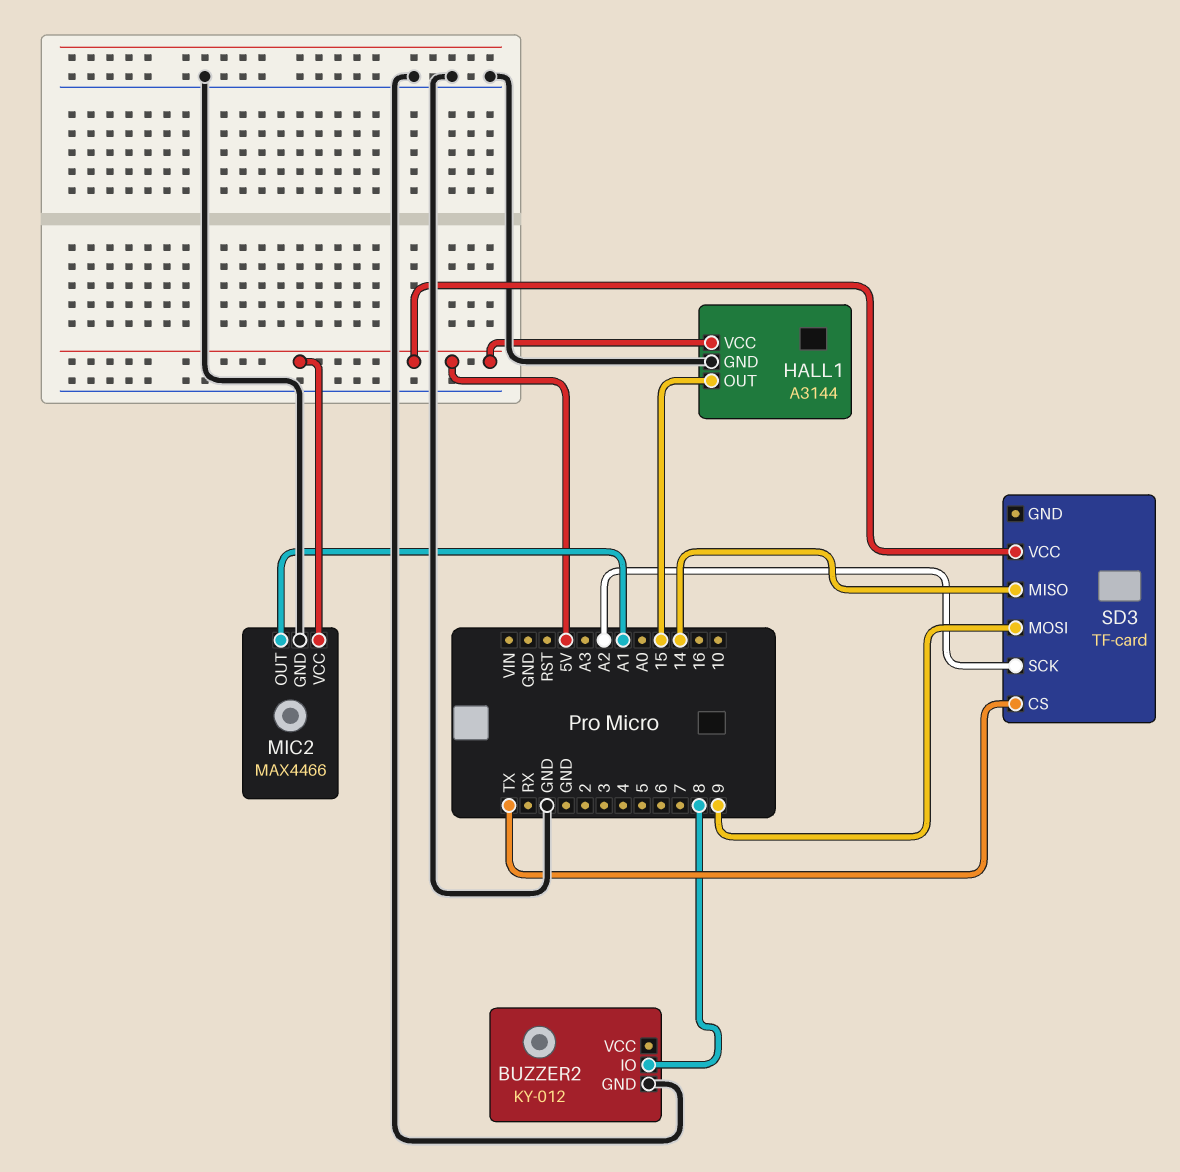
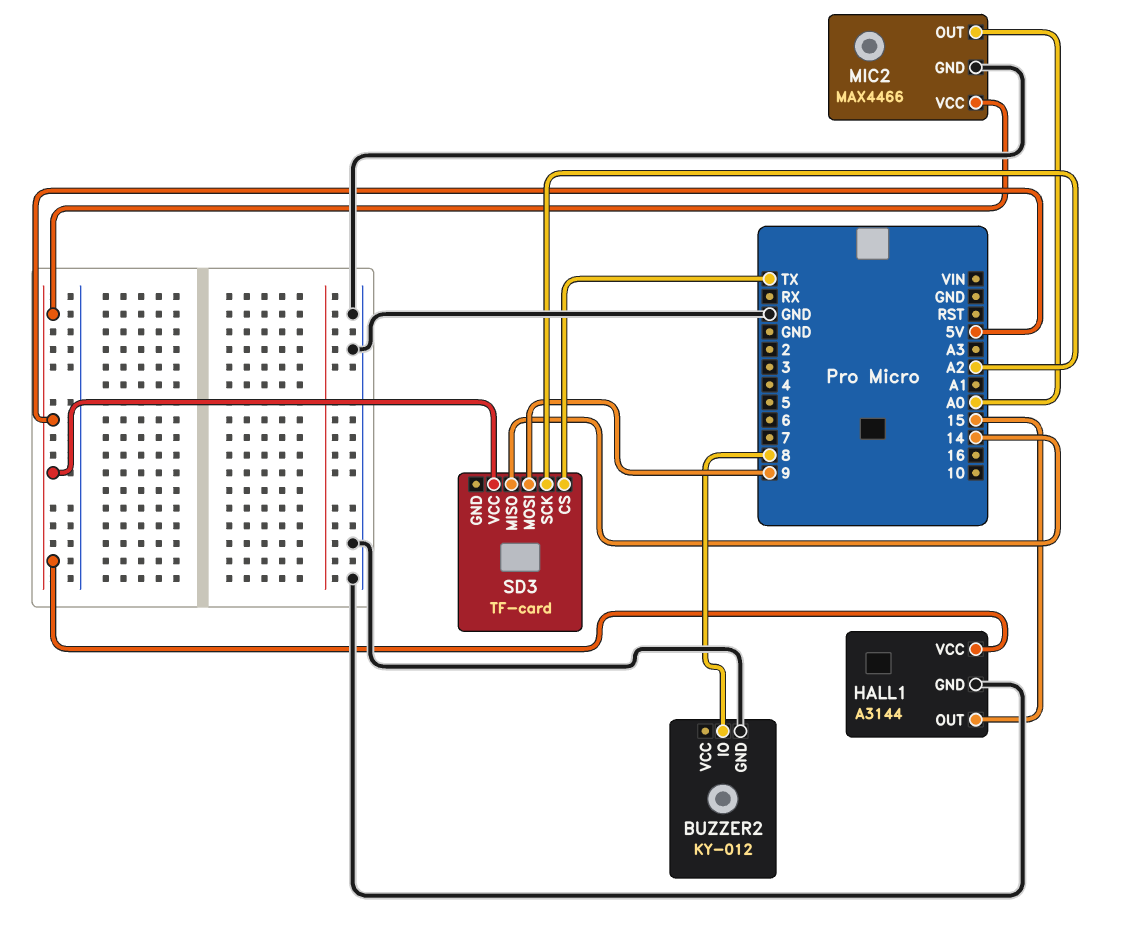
MIC2 pin OUT: A1 -> A0

